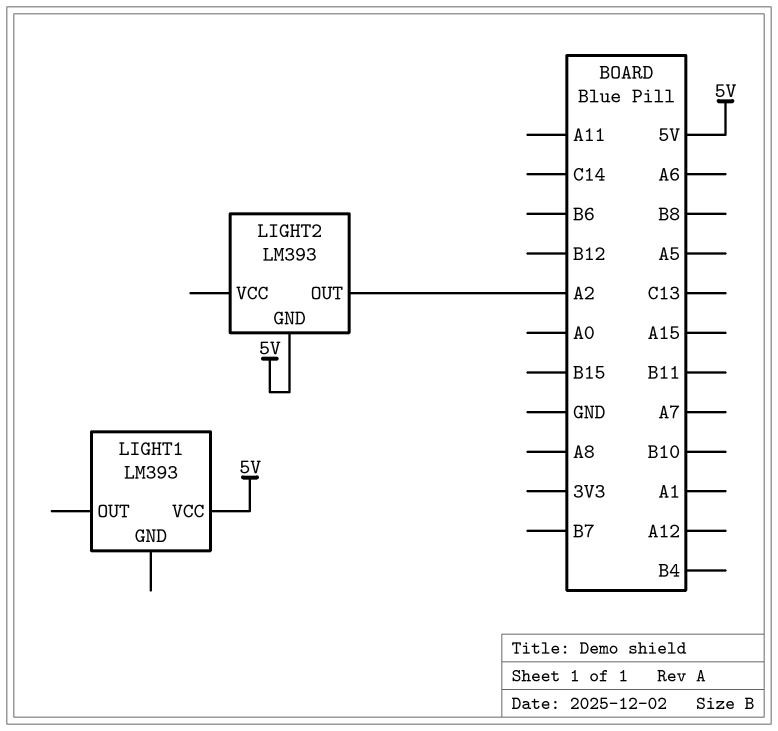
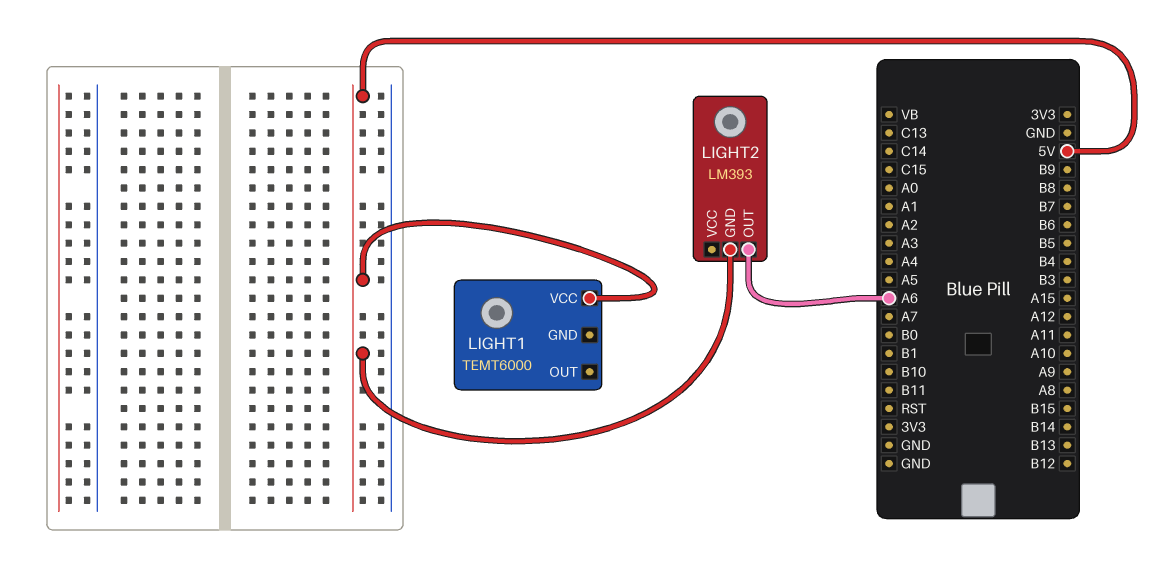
LIGHT1: LM393 -> TEMT6000
LIGHT2 pin OUT: A2 -> A6

